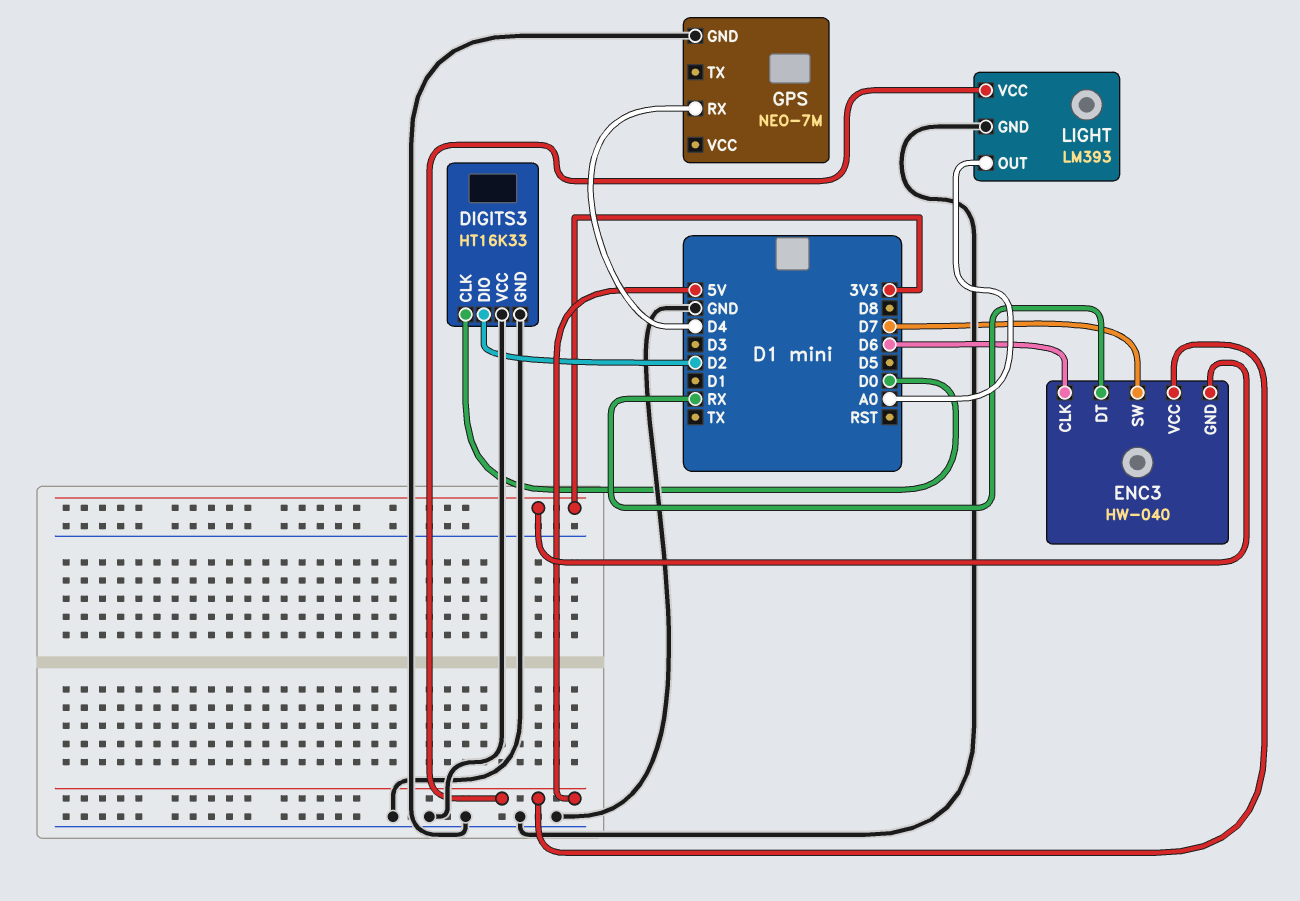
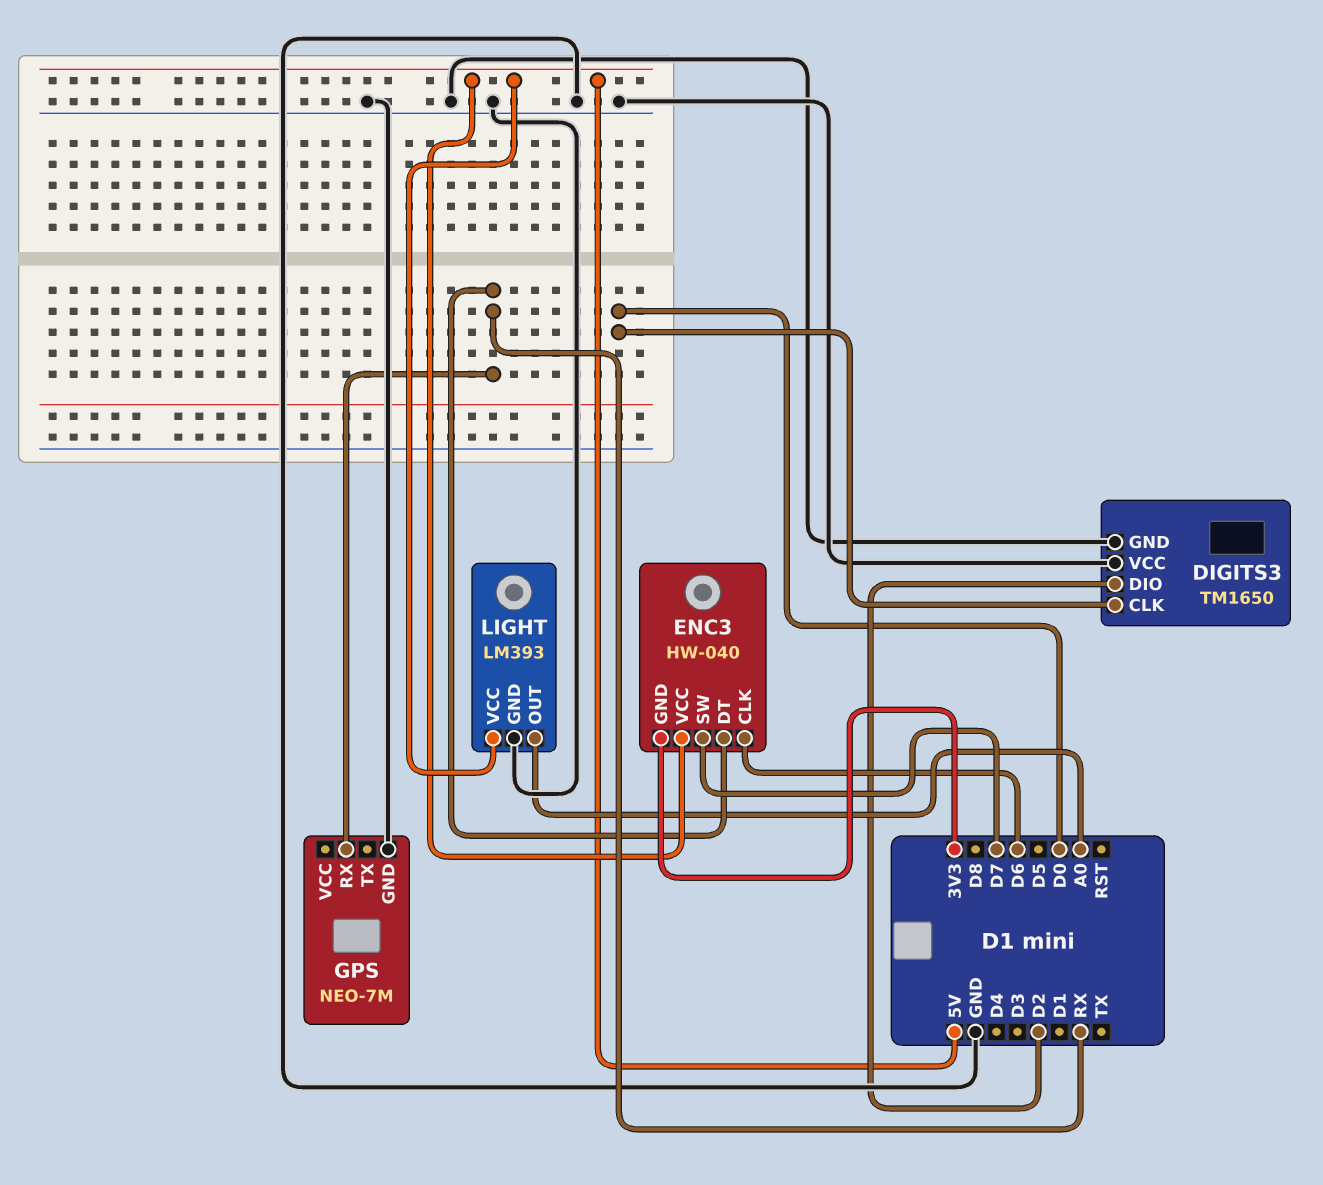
DIGITS3: HT16K33 -> TM1650
GPS pin RX: D4 -> RX

